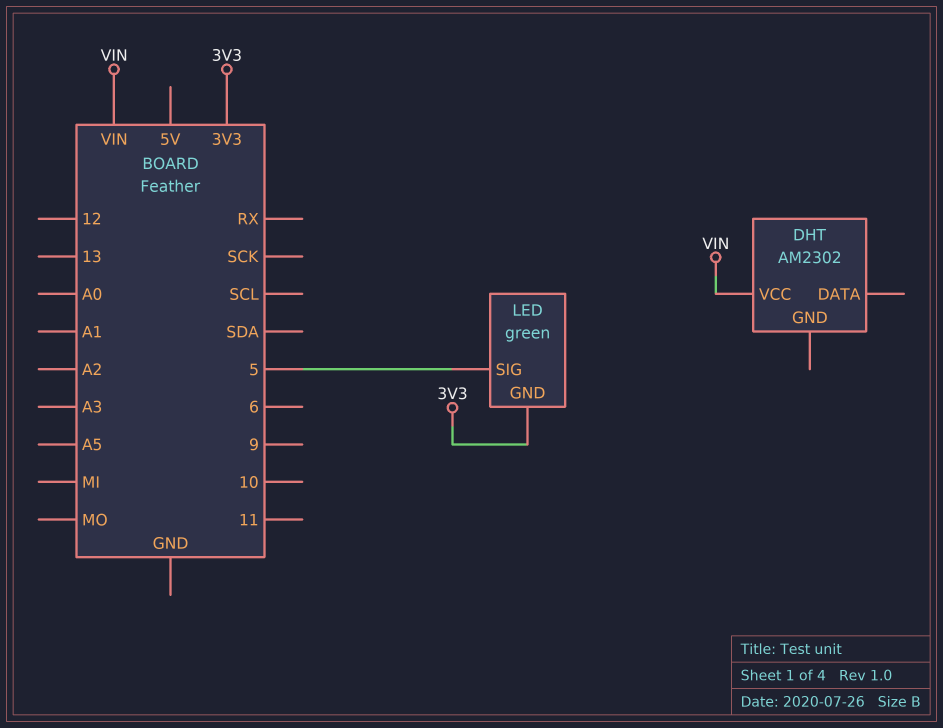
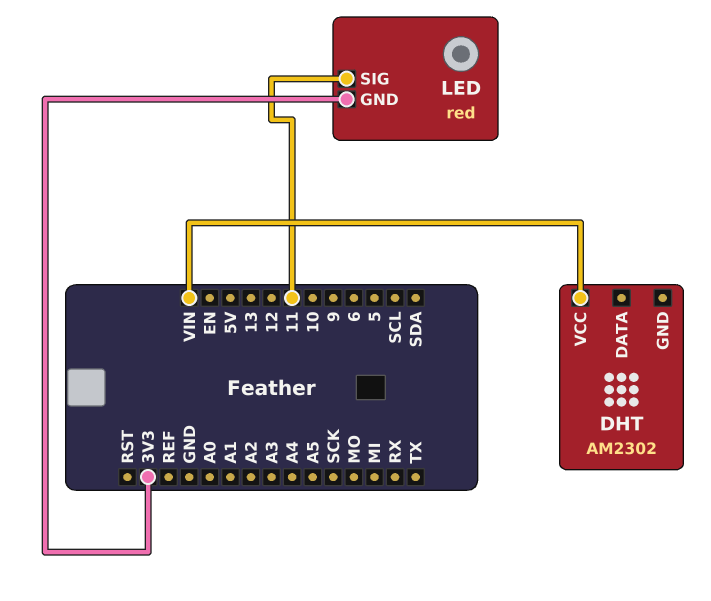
LED: green -> red
LED pin SIG: 5 -> 11

